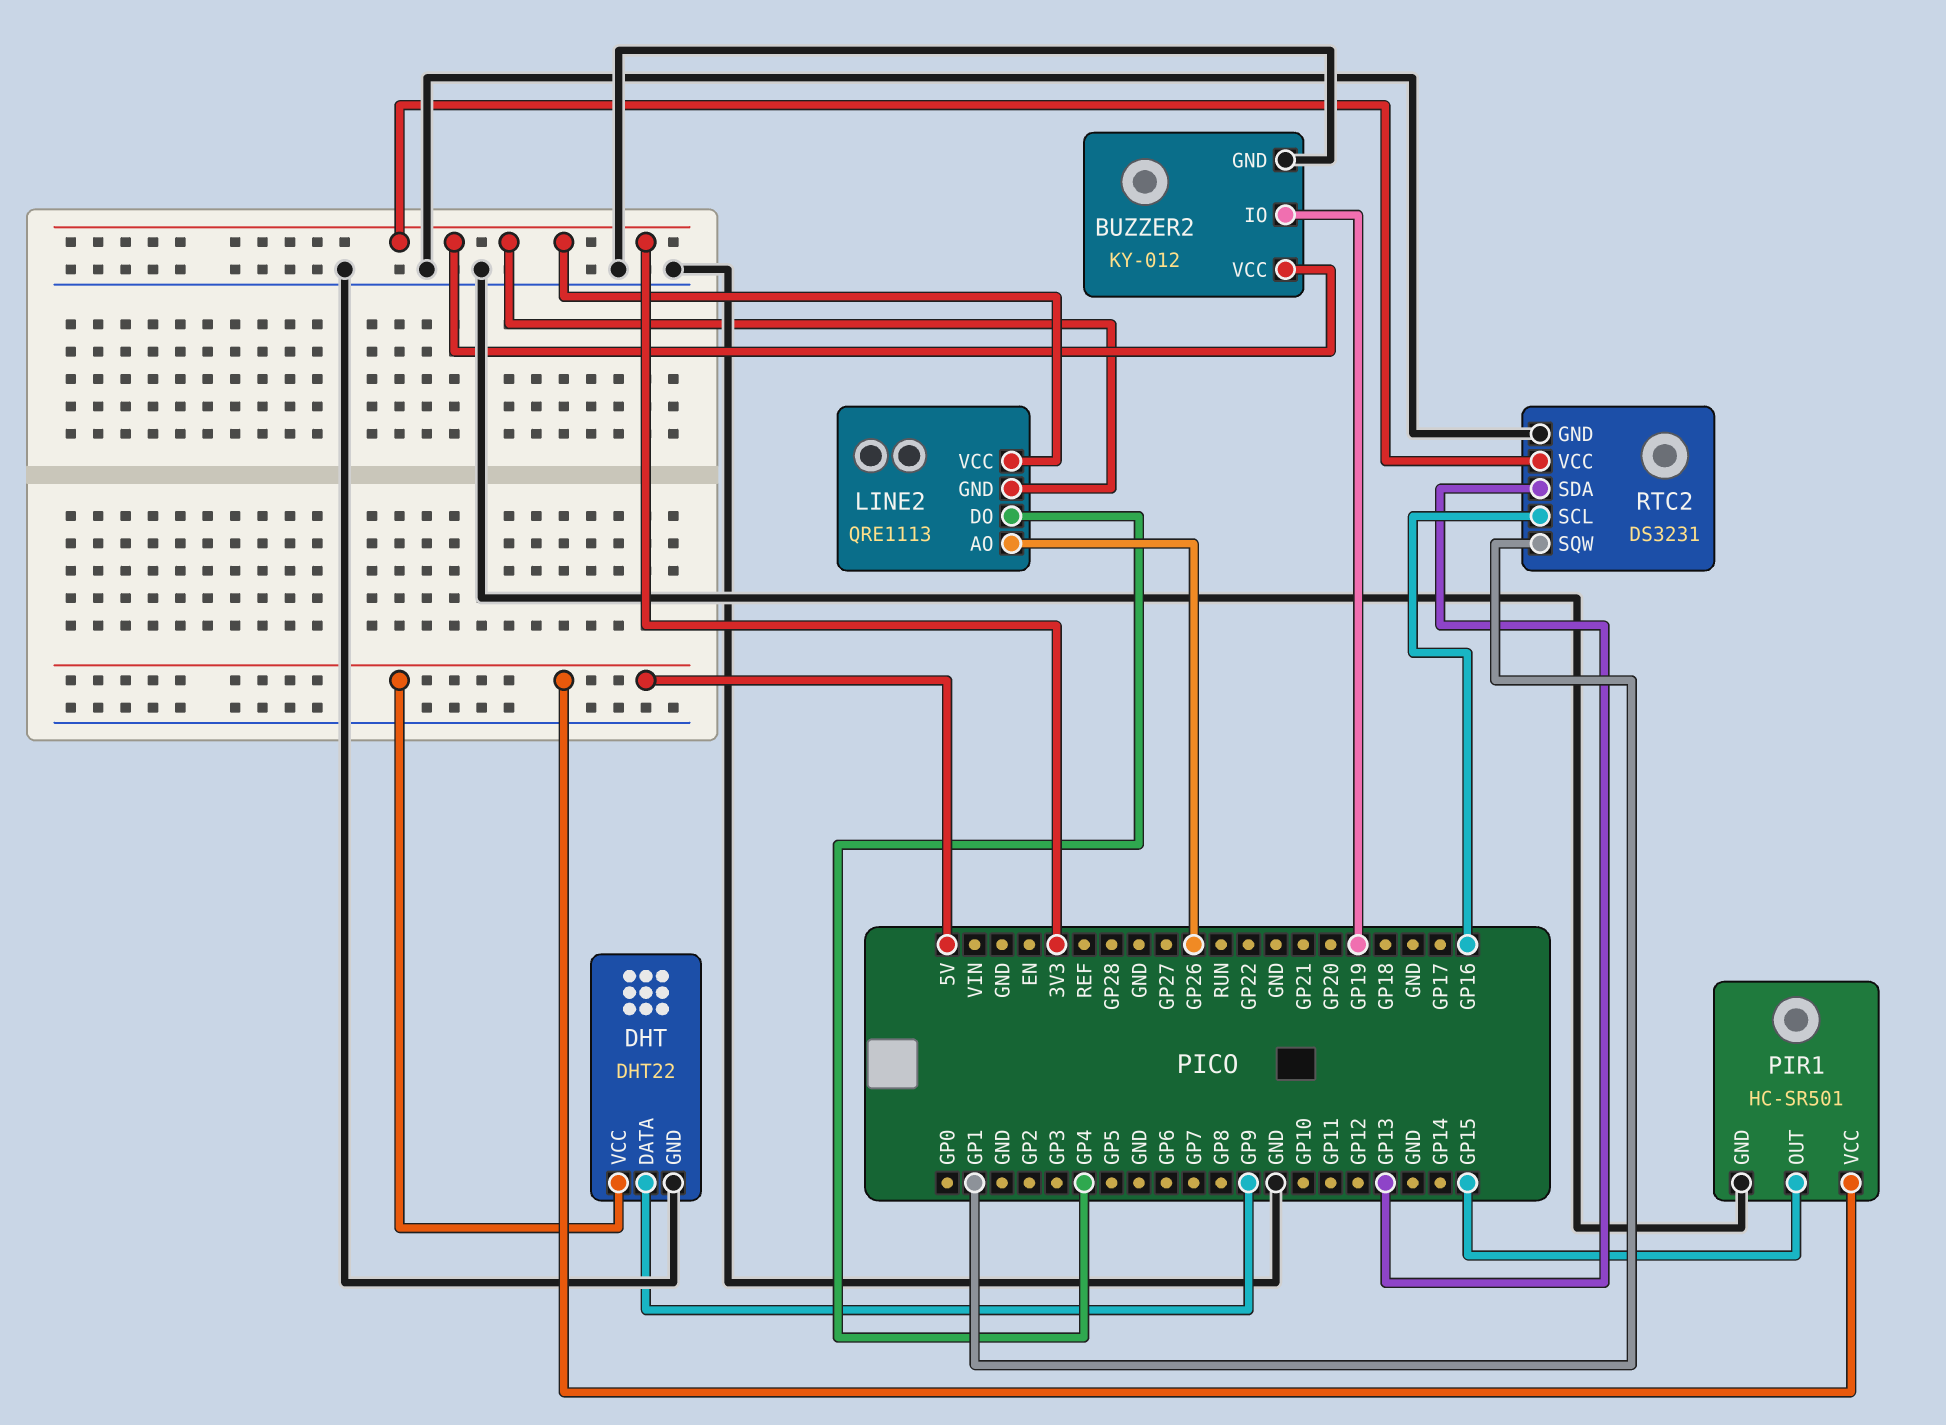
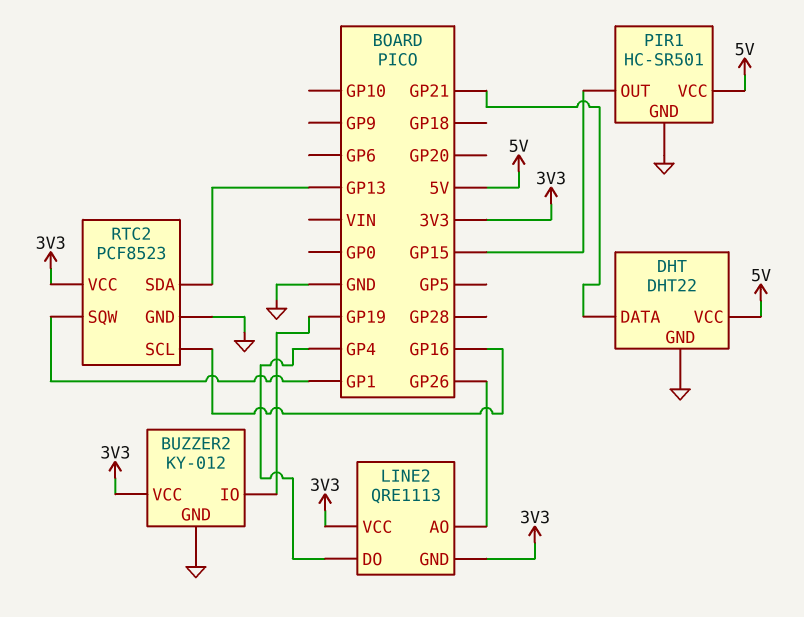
DHT pin DATA: GP9 -> GP21
RTC2: DS3231 -> PCF8523

